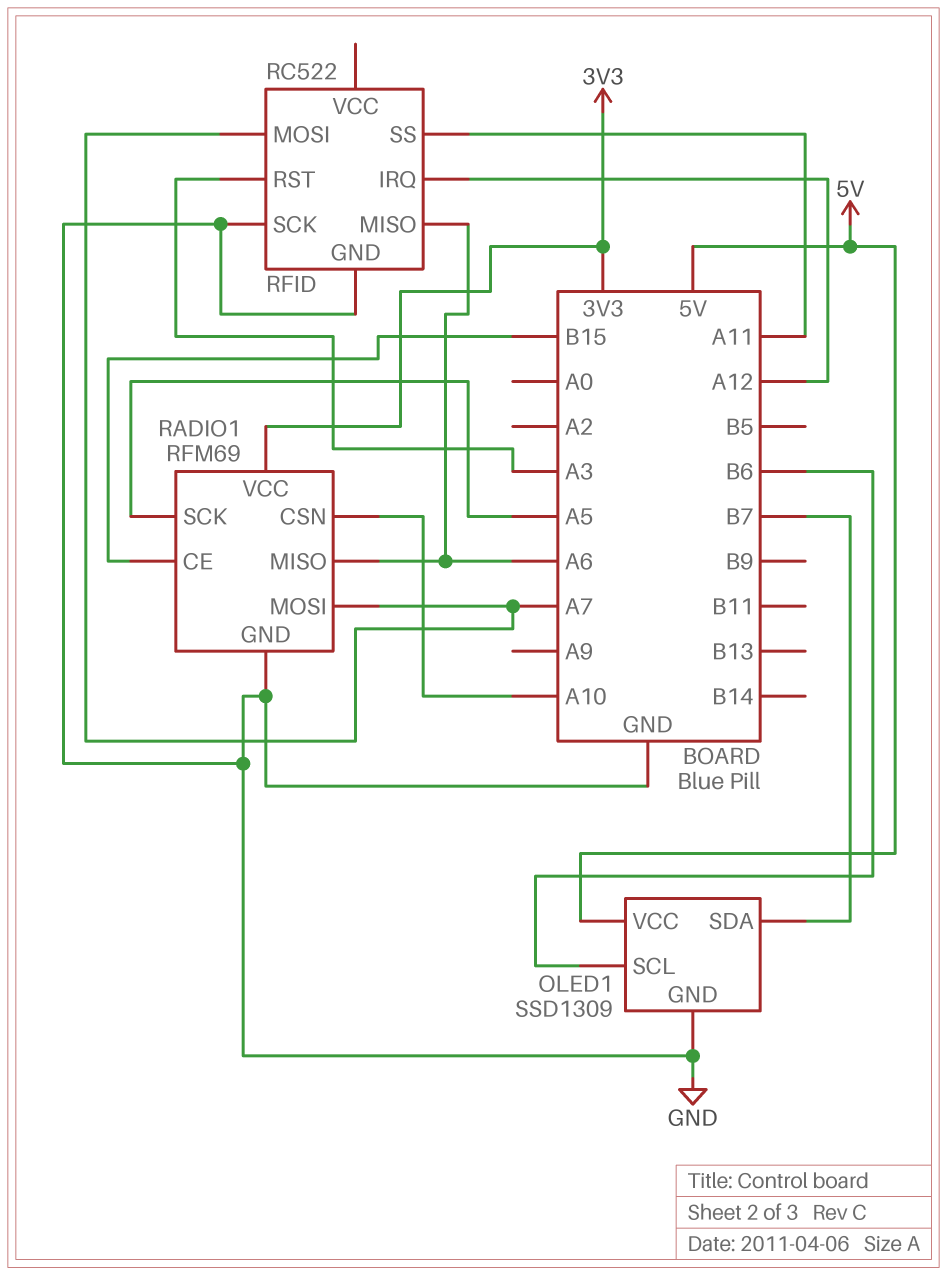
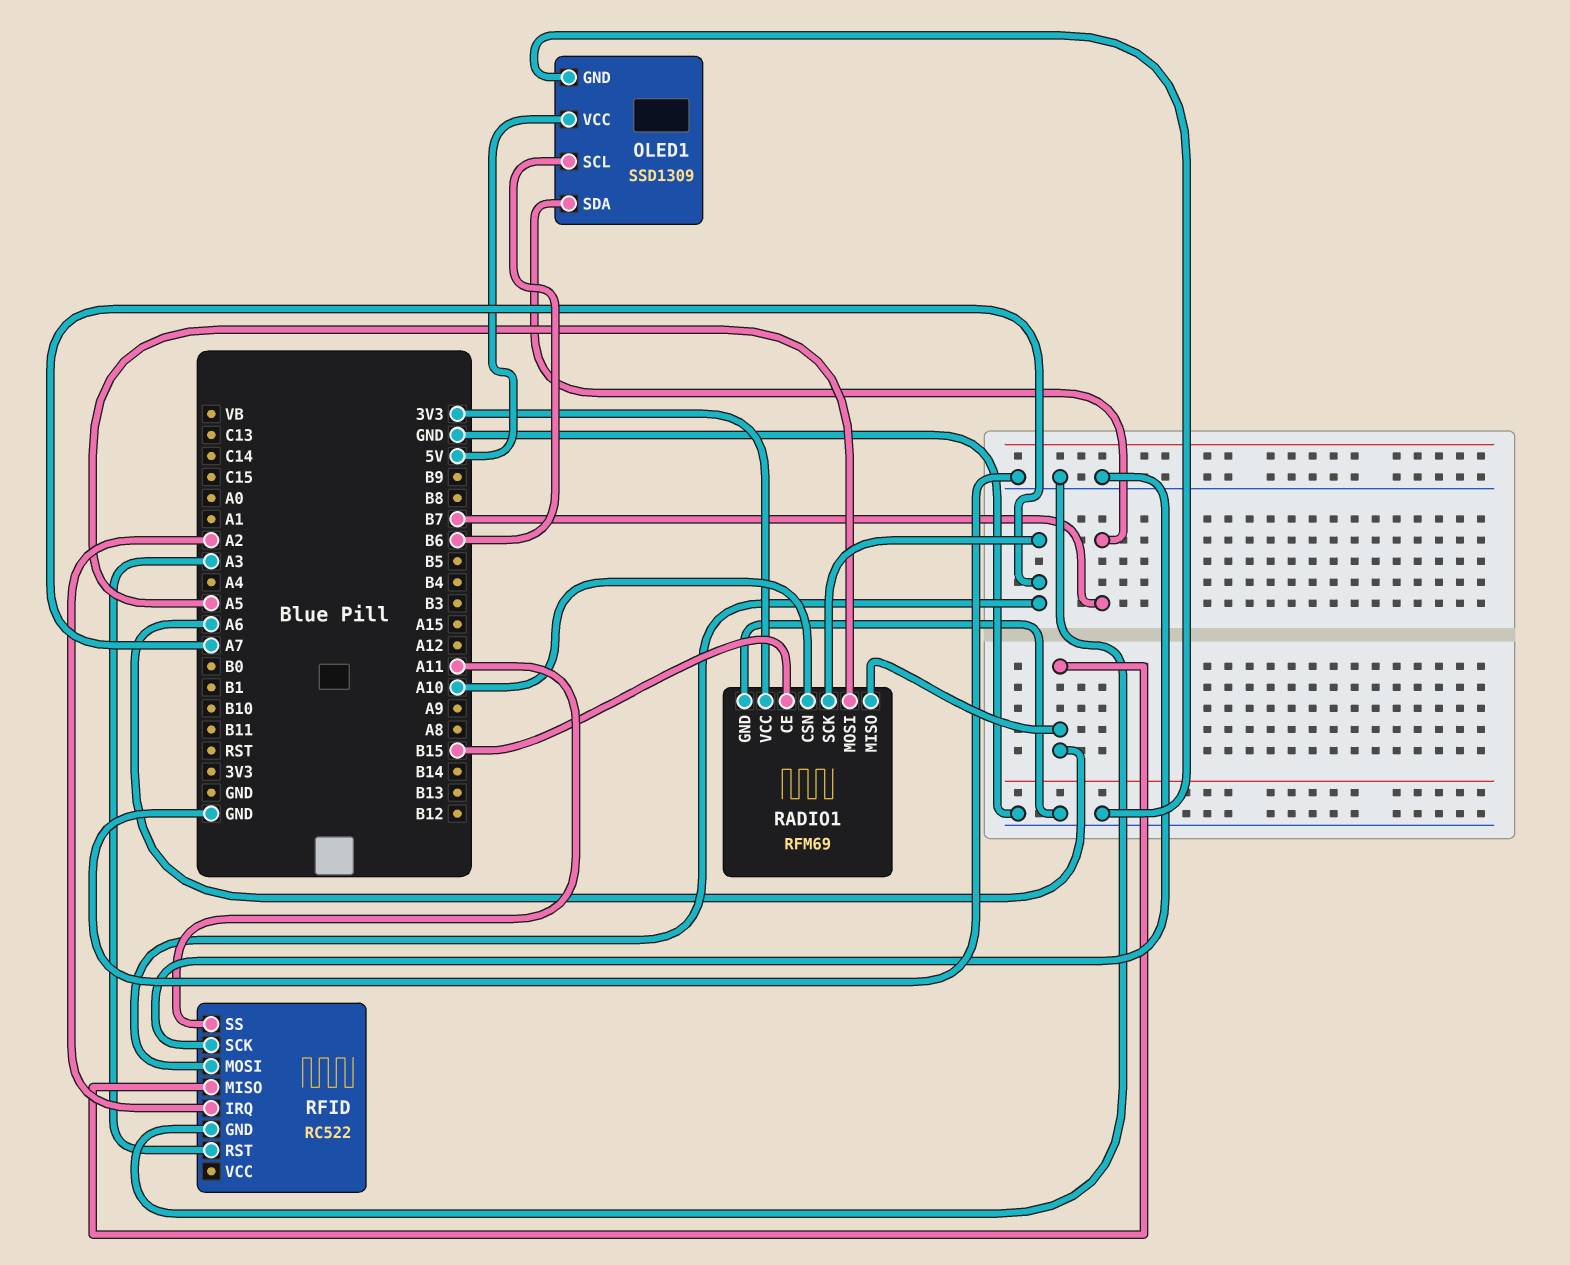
RADIO1 pin MOSI: A7 -> A5
RADIO1 pin SCK: A5 -> A7
RFID pin IRQ: A12 -> A2

